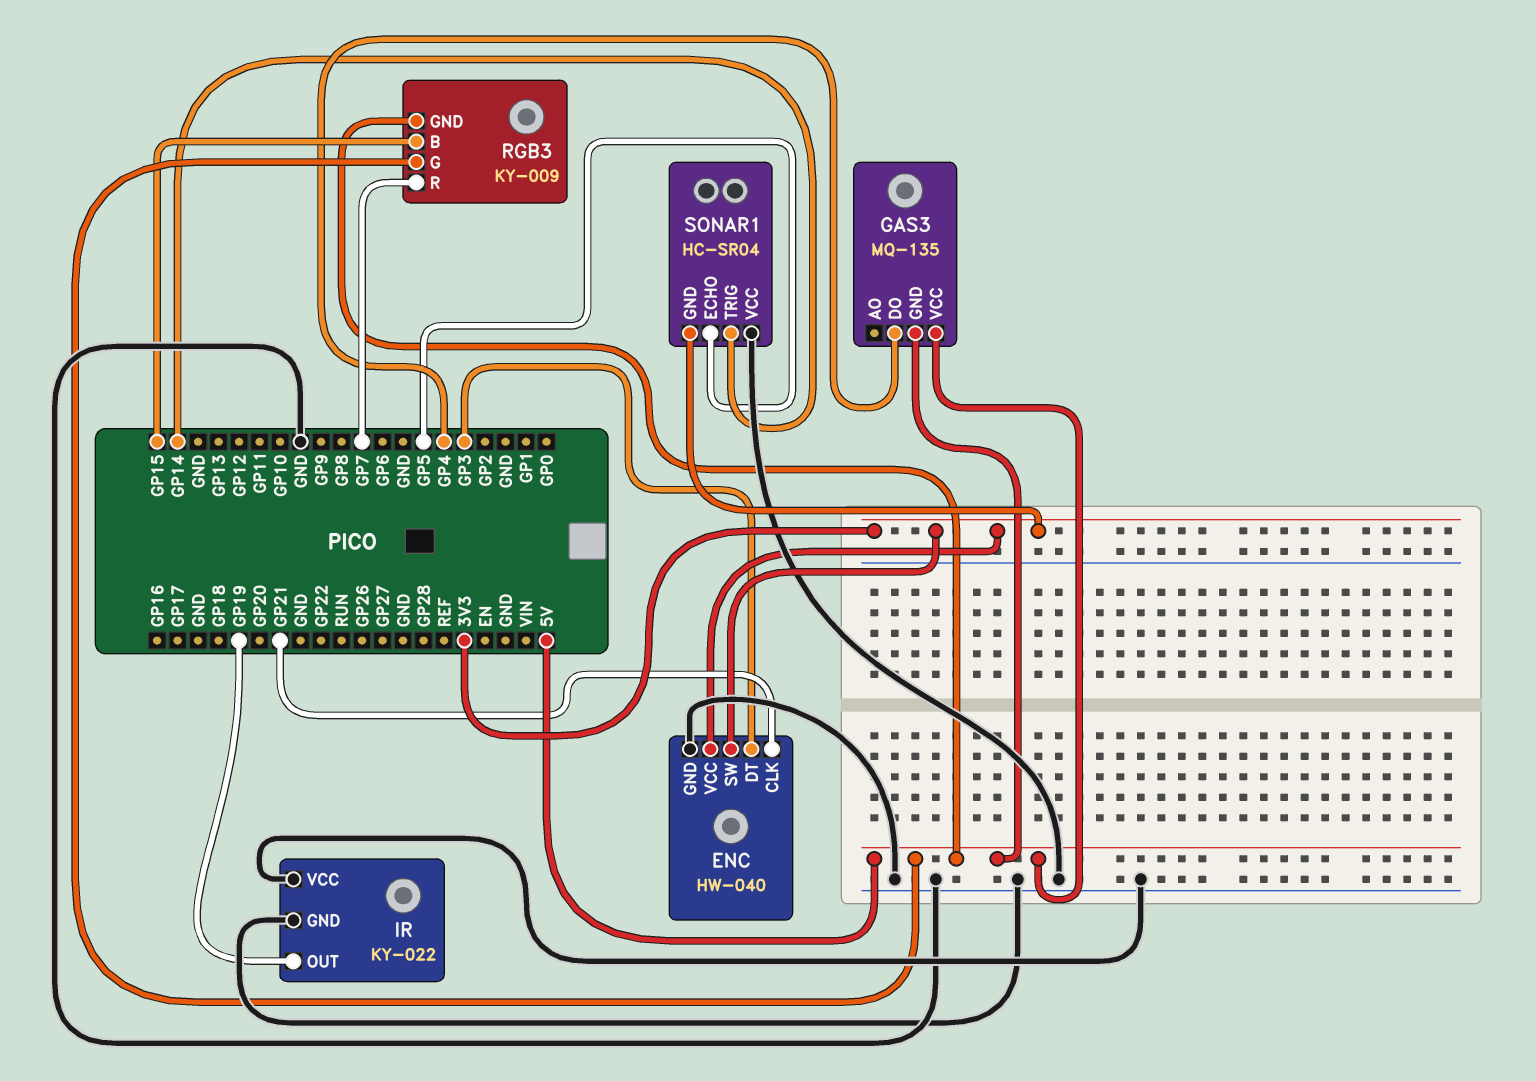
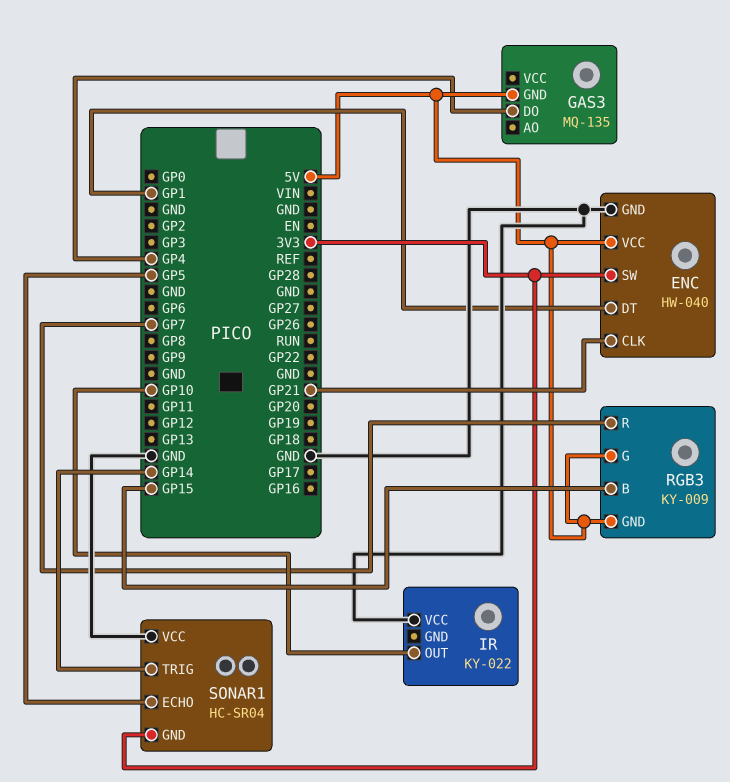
ENC pin DT: GP3 -> GP1
ENC pin VCC: 3V3 -> 5V
GAS3 pin VCC: 5V -> none
IR pin GND: GND -> none
IR pin OUT: GP19 -> GP10

